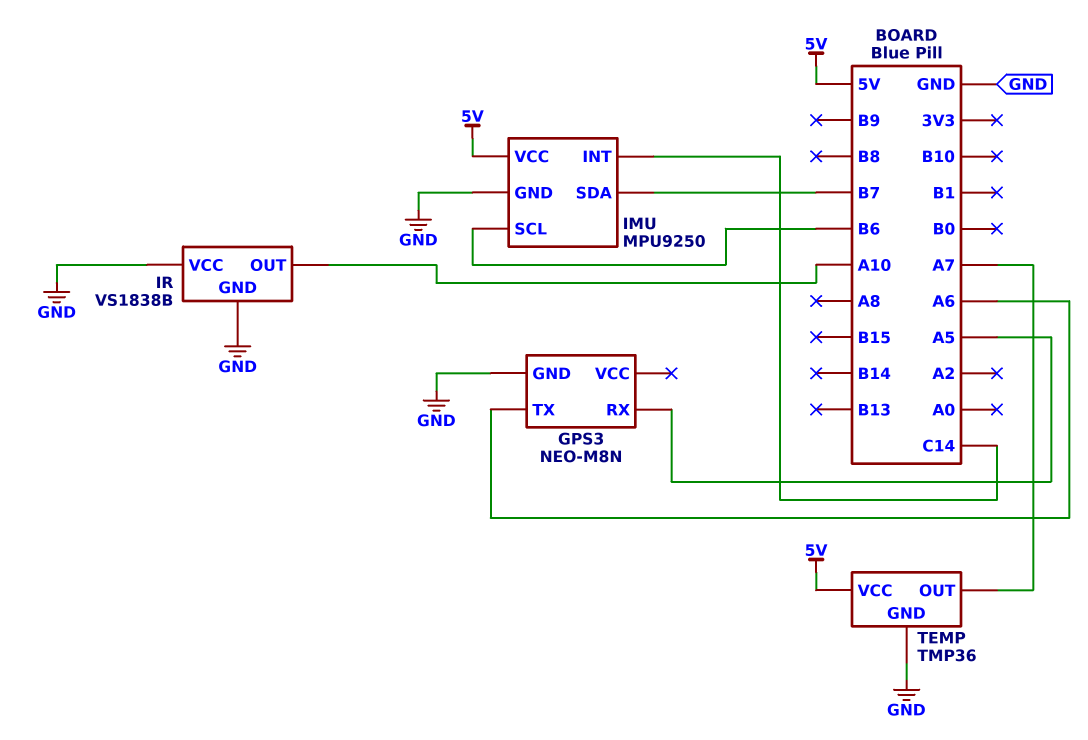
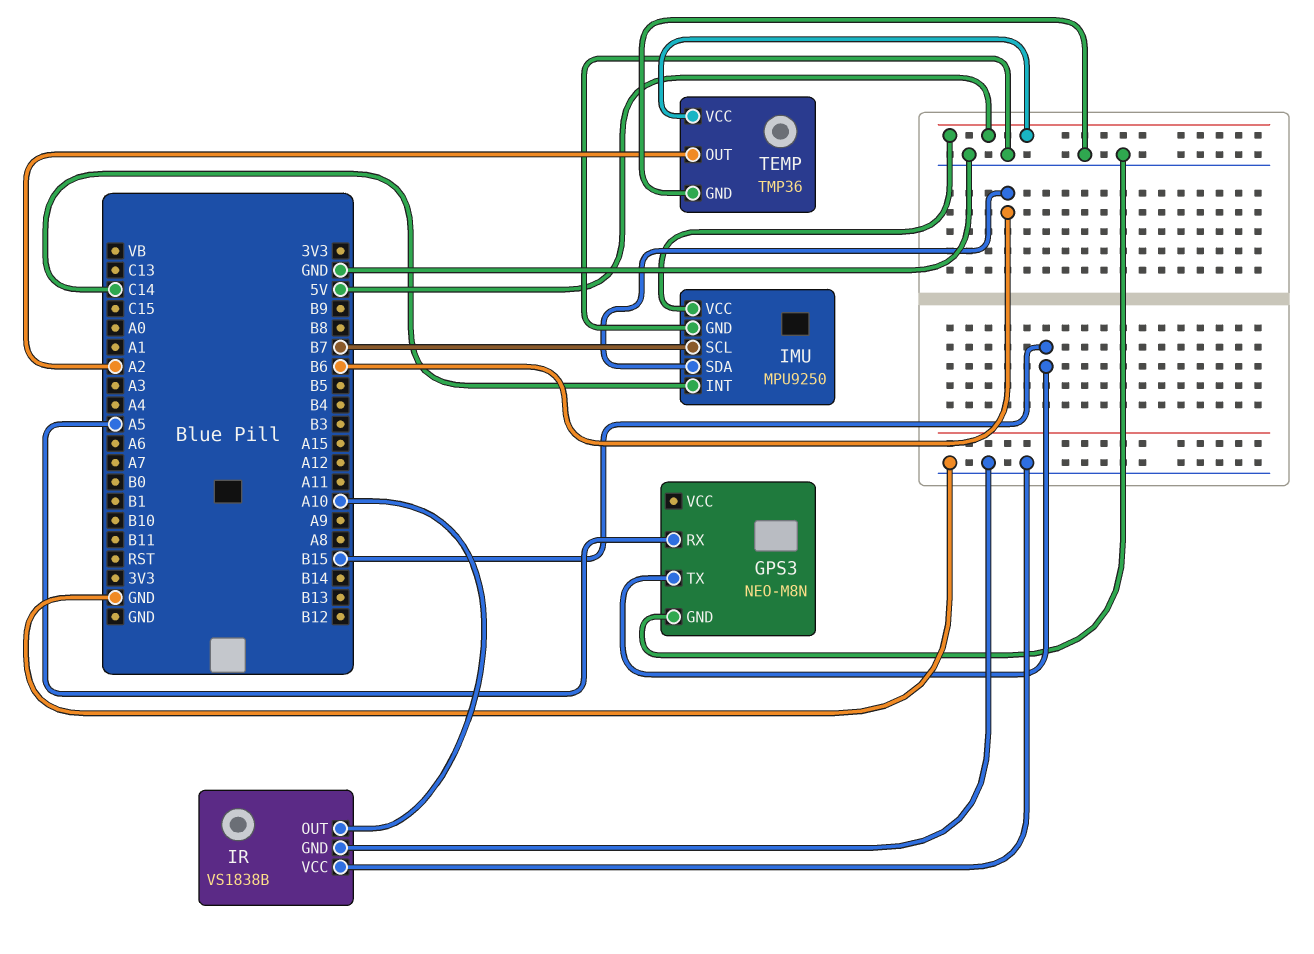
GPS3 pin TX: A6 -> B15
IMU pin SCL: B6 -> B7
IMU pin SDA: B7 -> B6
TEMP pin OUT: A7 -> A2

